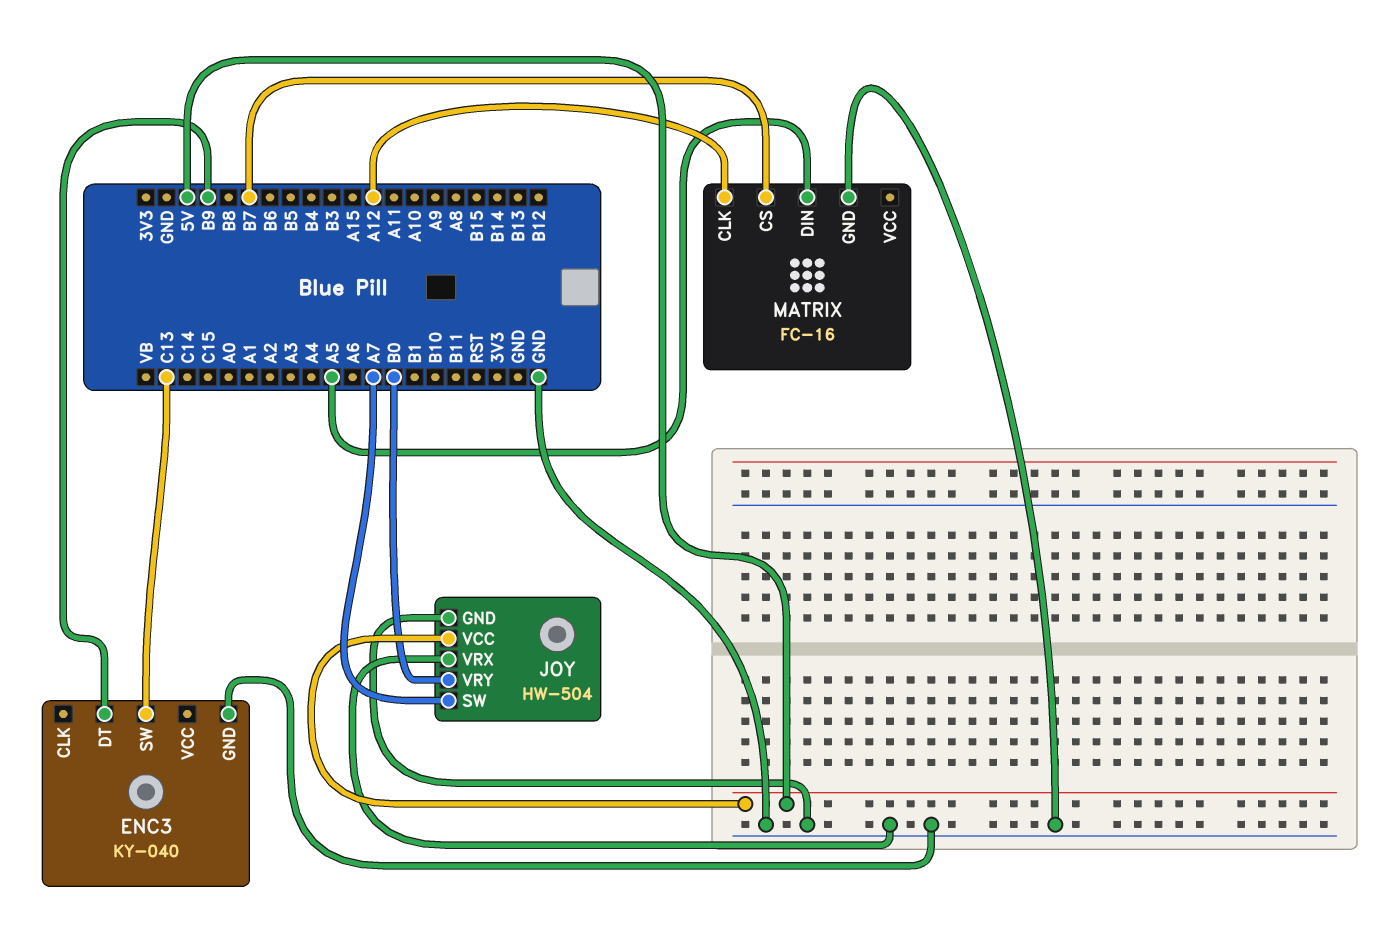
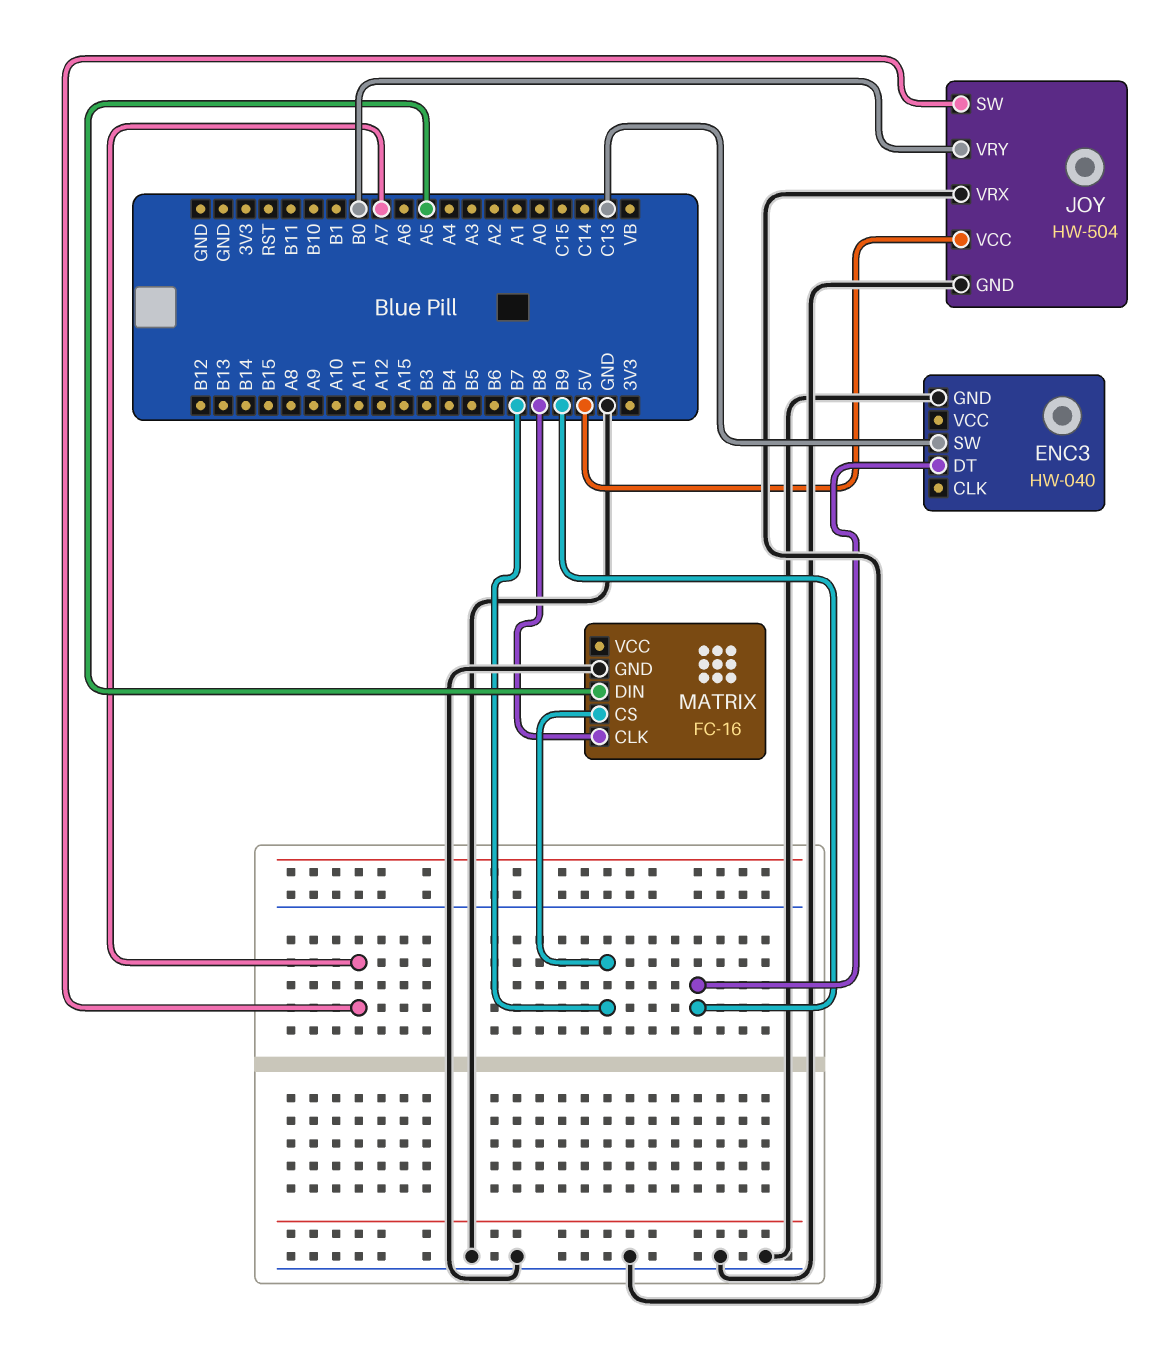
ENC3: KY-040 -> HW-040
MATRIX pin CLK: A12 -> B8

